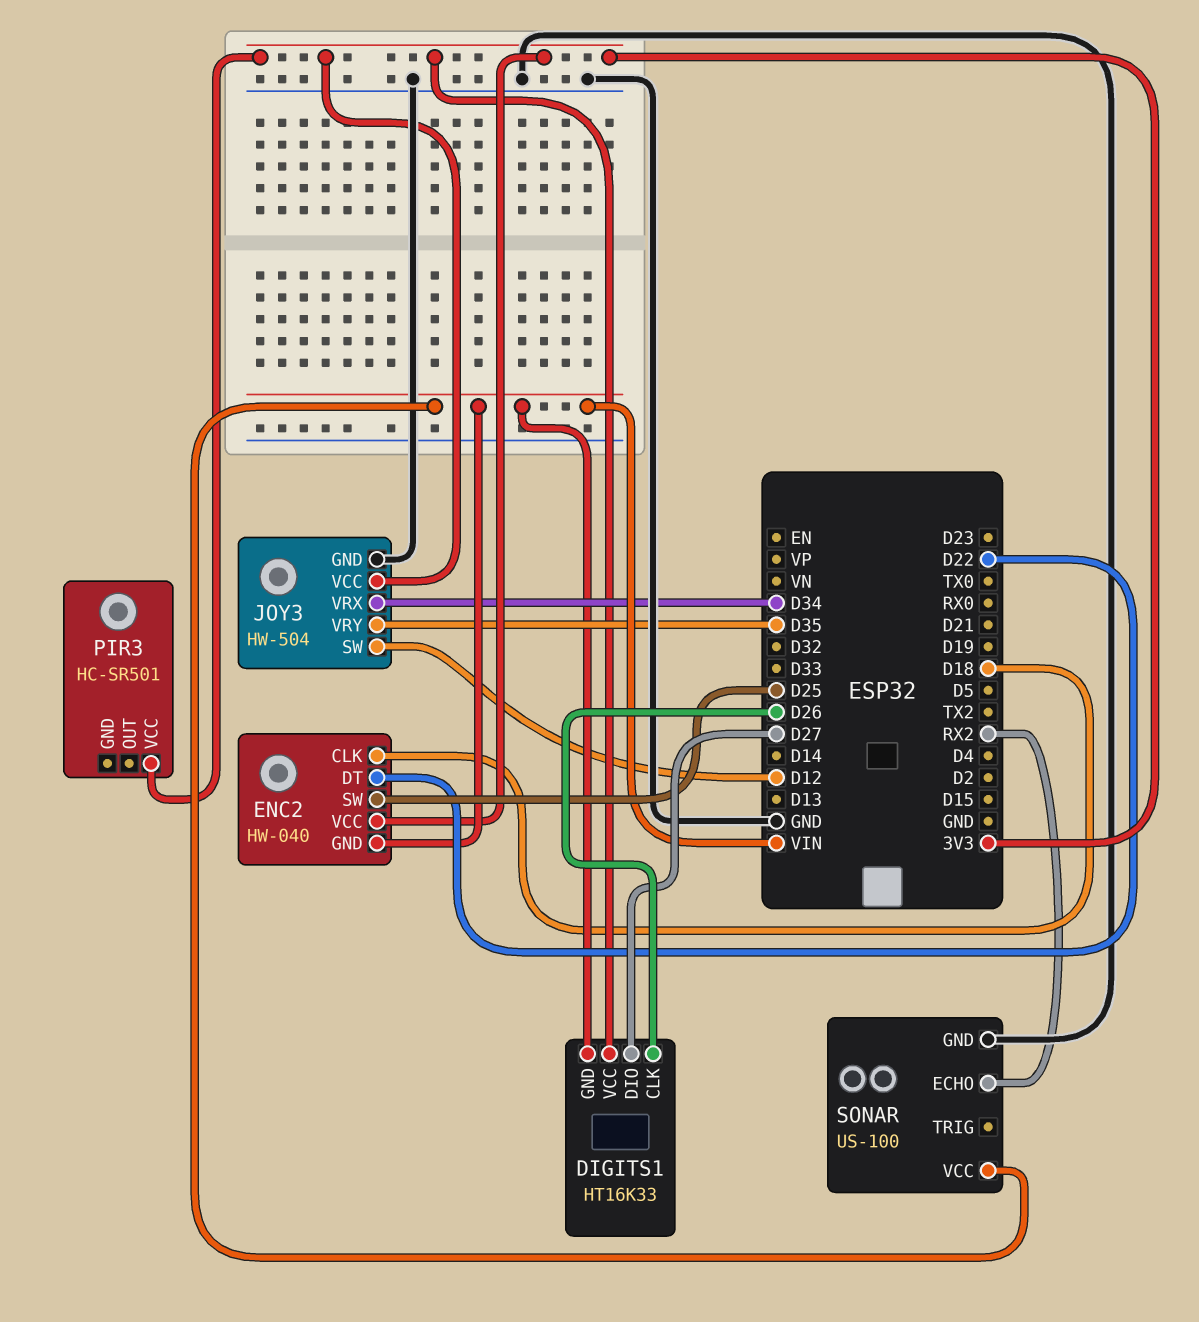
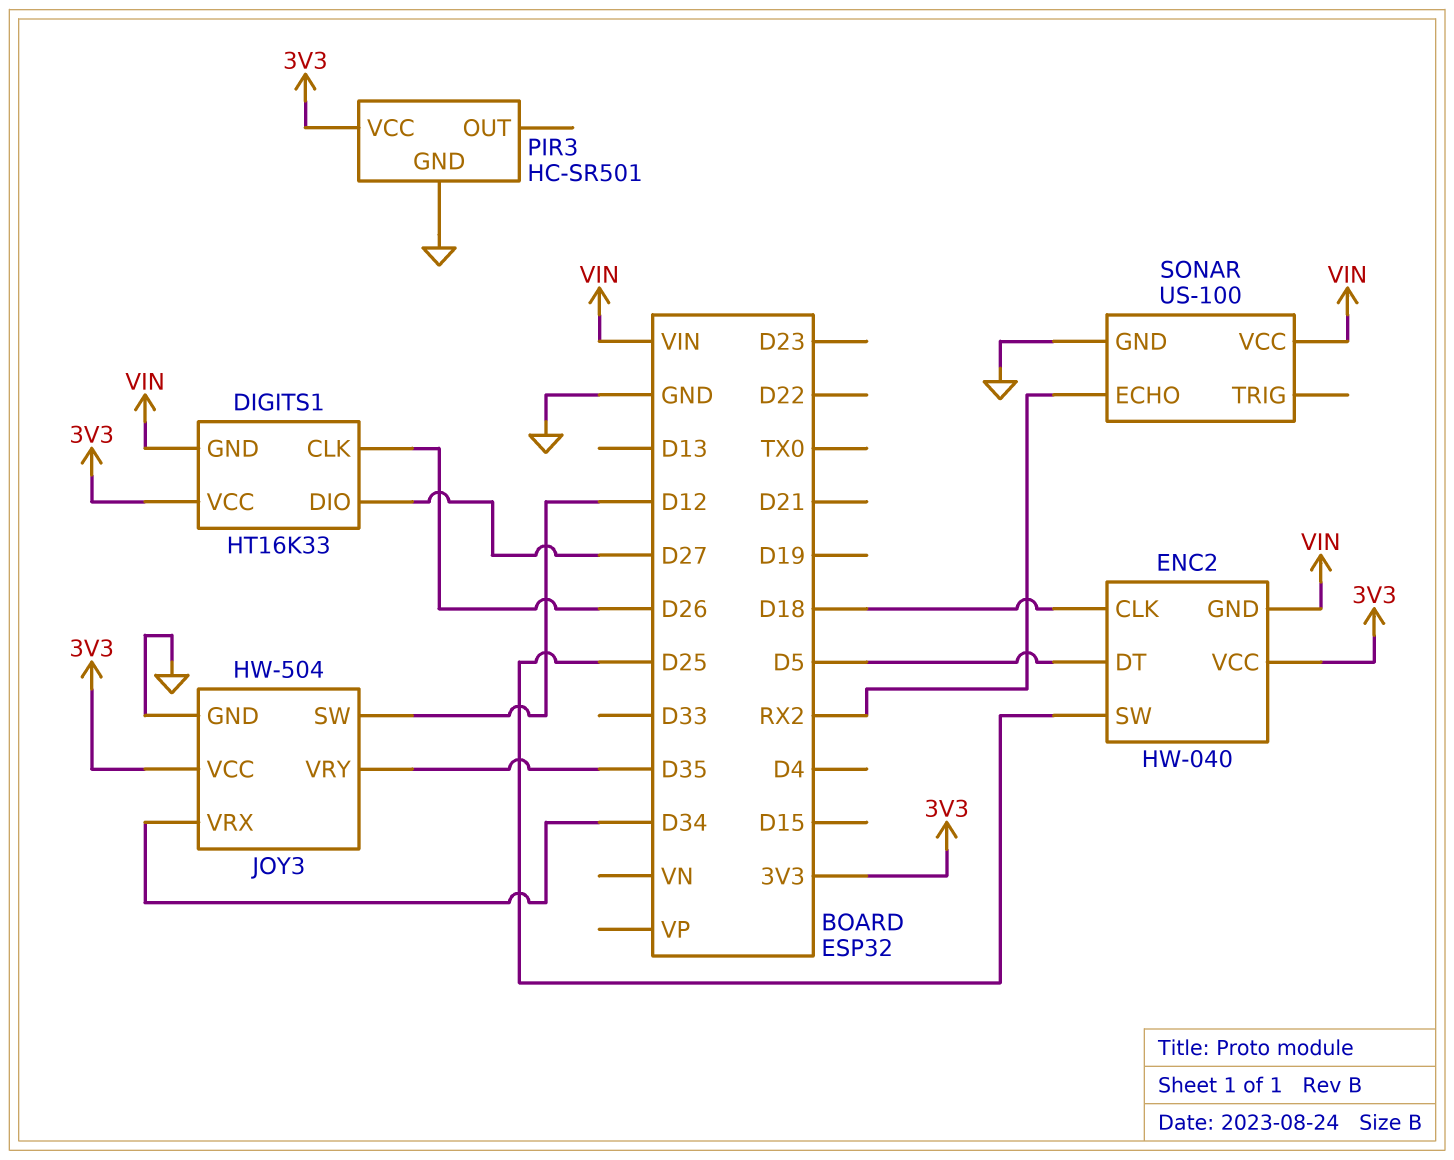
ENC2 pin DT: D22 -> D5
PIR3 pin GND: none -> GND

